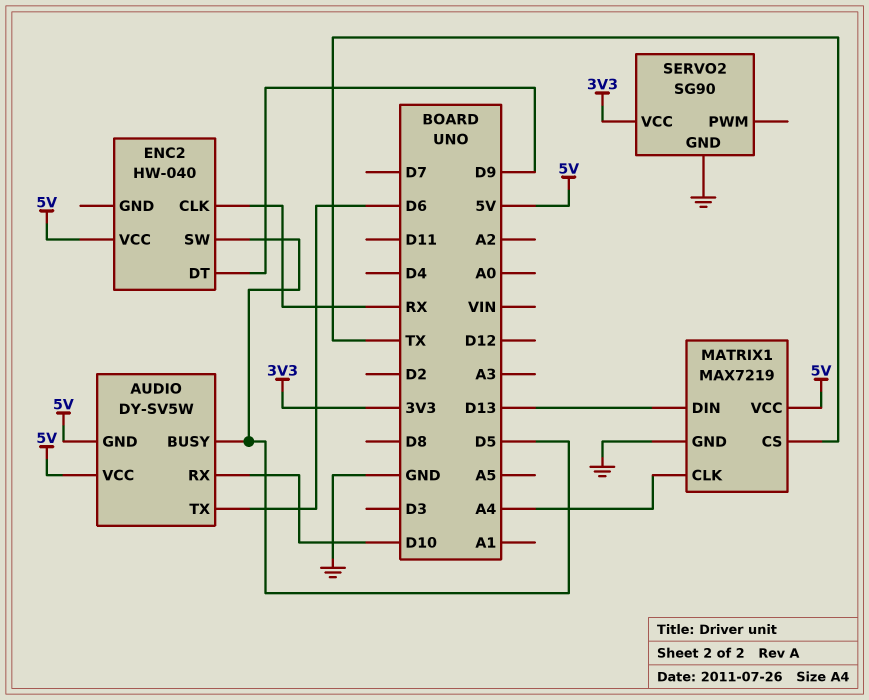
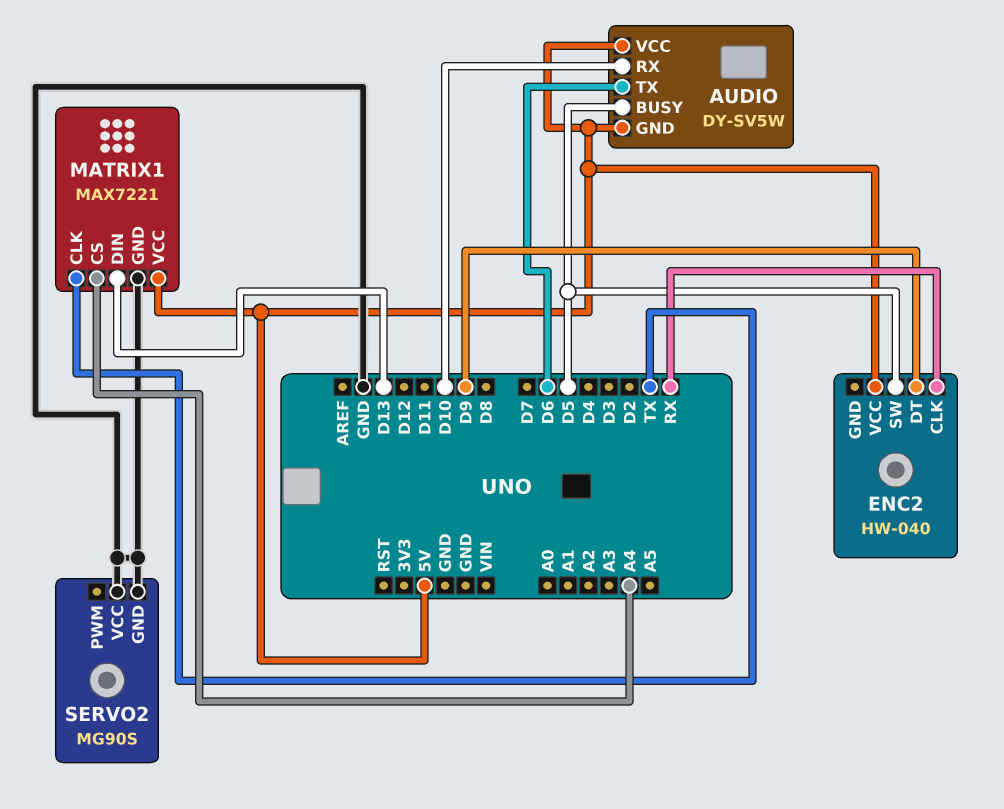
MATRIX1: MAX7219 -> MAX7221
MATRIX1 pin CLK: A4 -> TX
MATRIX1 pin CS: TX -> A4
SERVO2: SG90 -> MG90S
SERVO2 pin VCC: 3V3 -> GND

